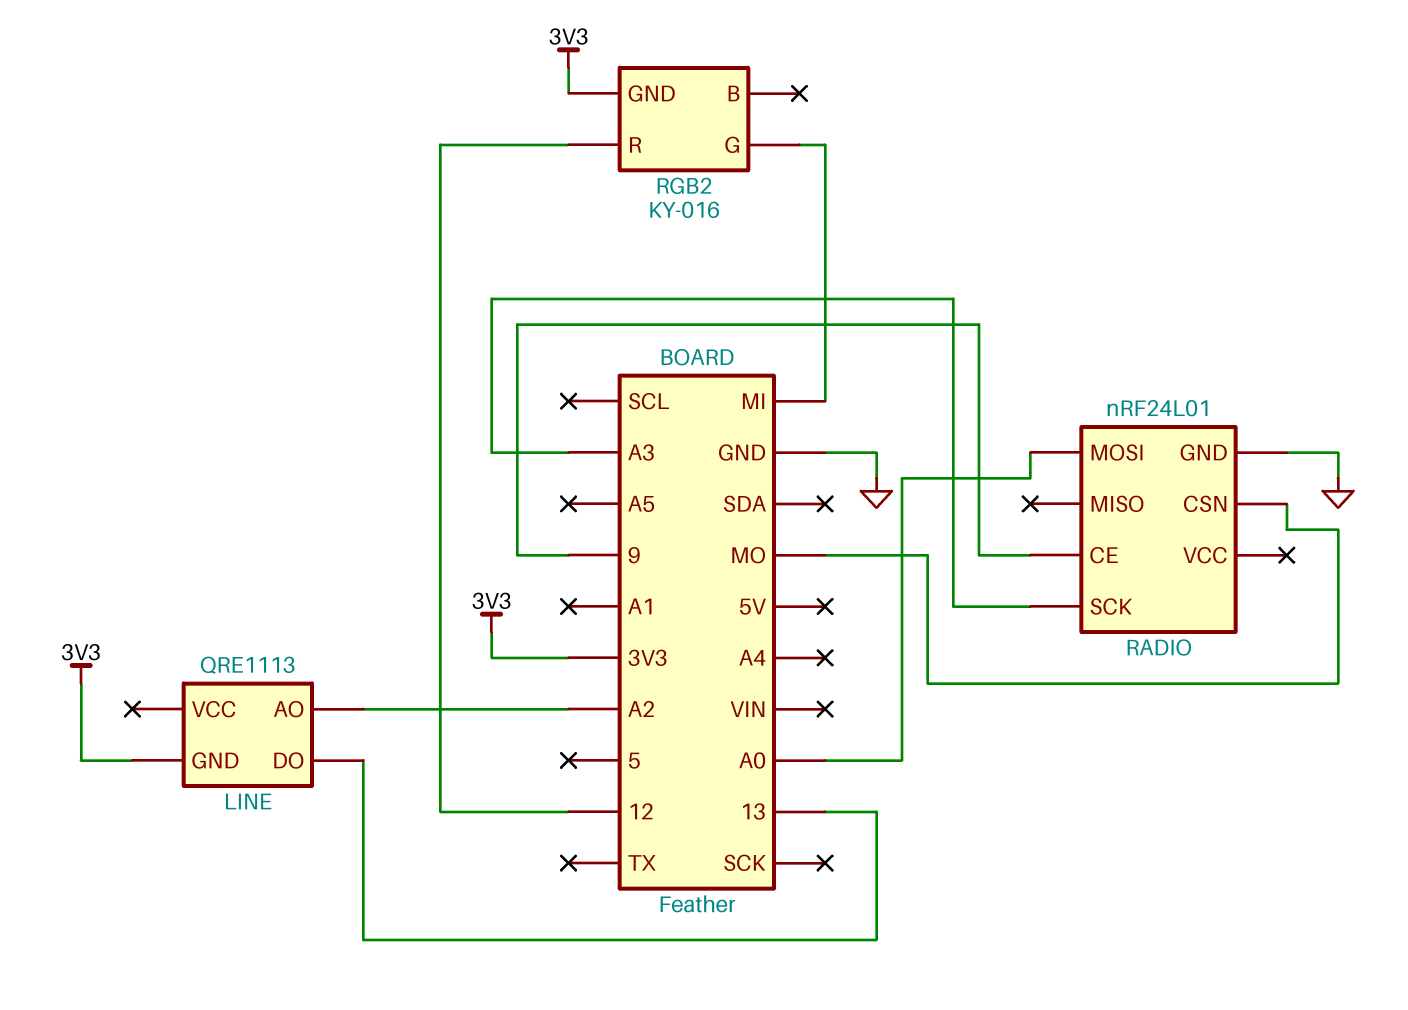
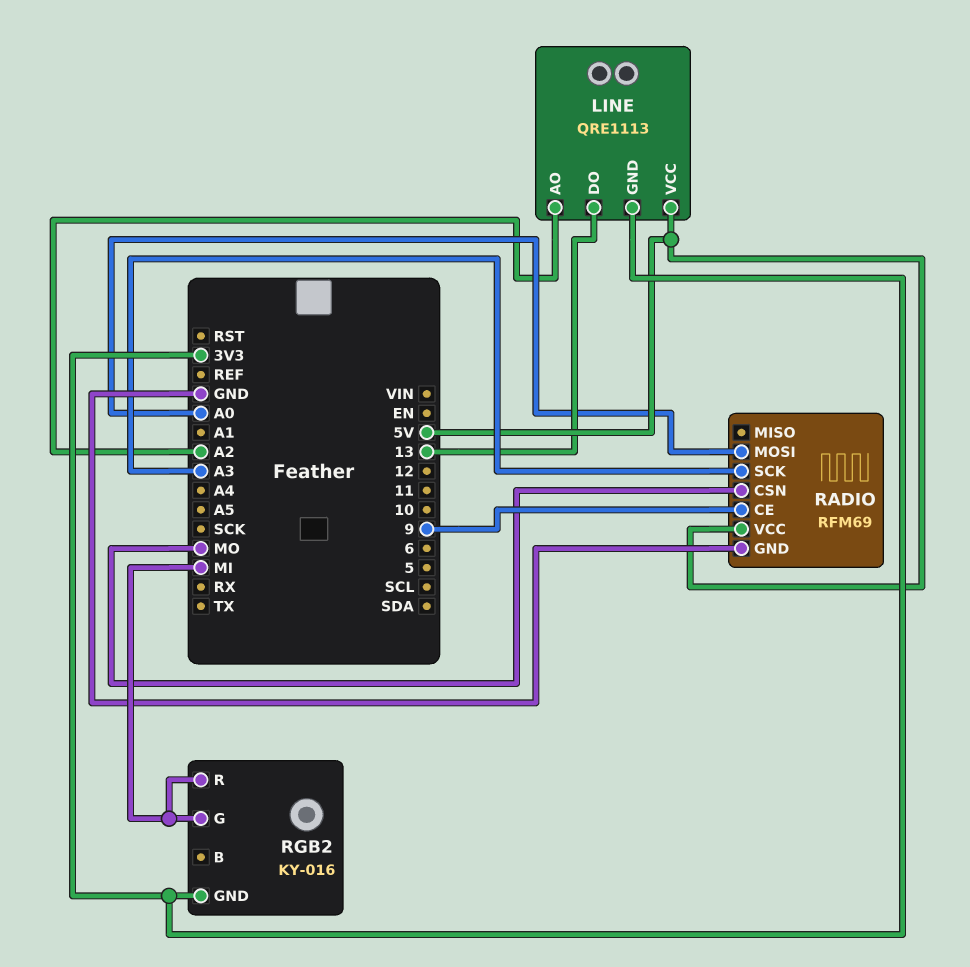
LINE pin VCC: none -> 5V
RADIO: nRF24L01 -> RFM69
RADIO pin VCC: none -> 5V
RGB2 pin R: 12 -> MI

